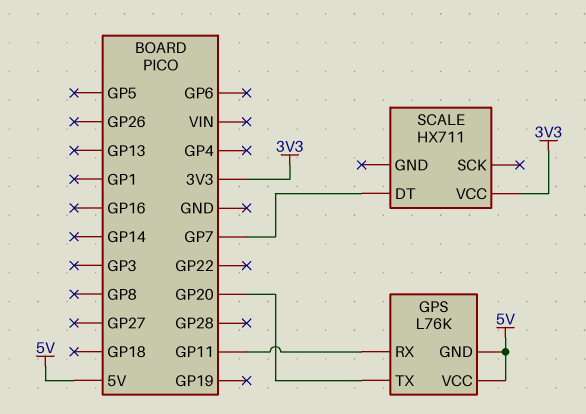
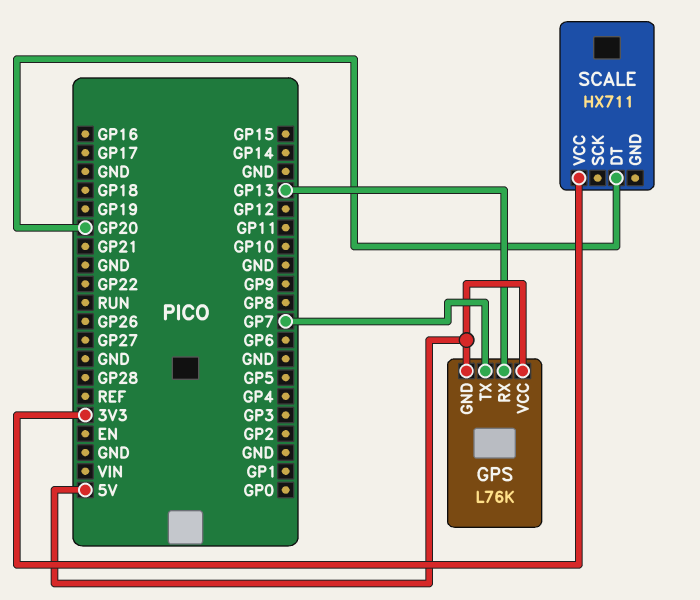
GPS pin RX: GP11 -> GP13
GPS pin TX: GP20 -> GP7
SCALE pin DT: GP7 -> GP20

